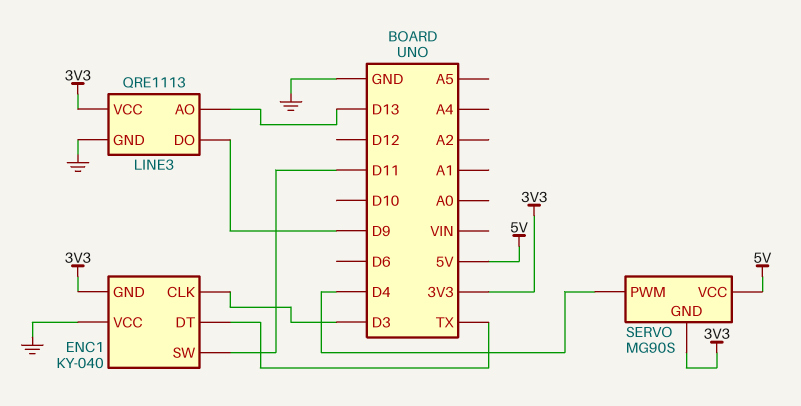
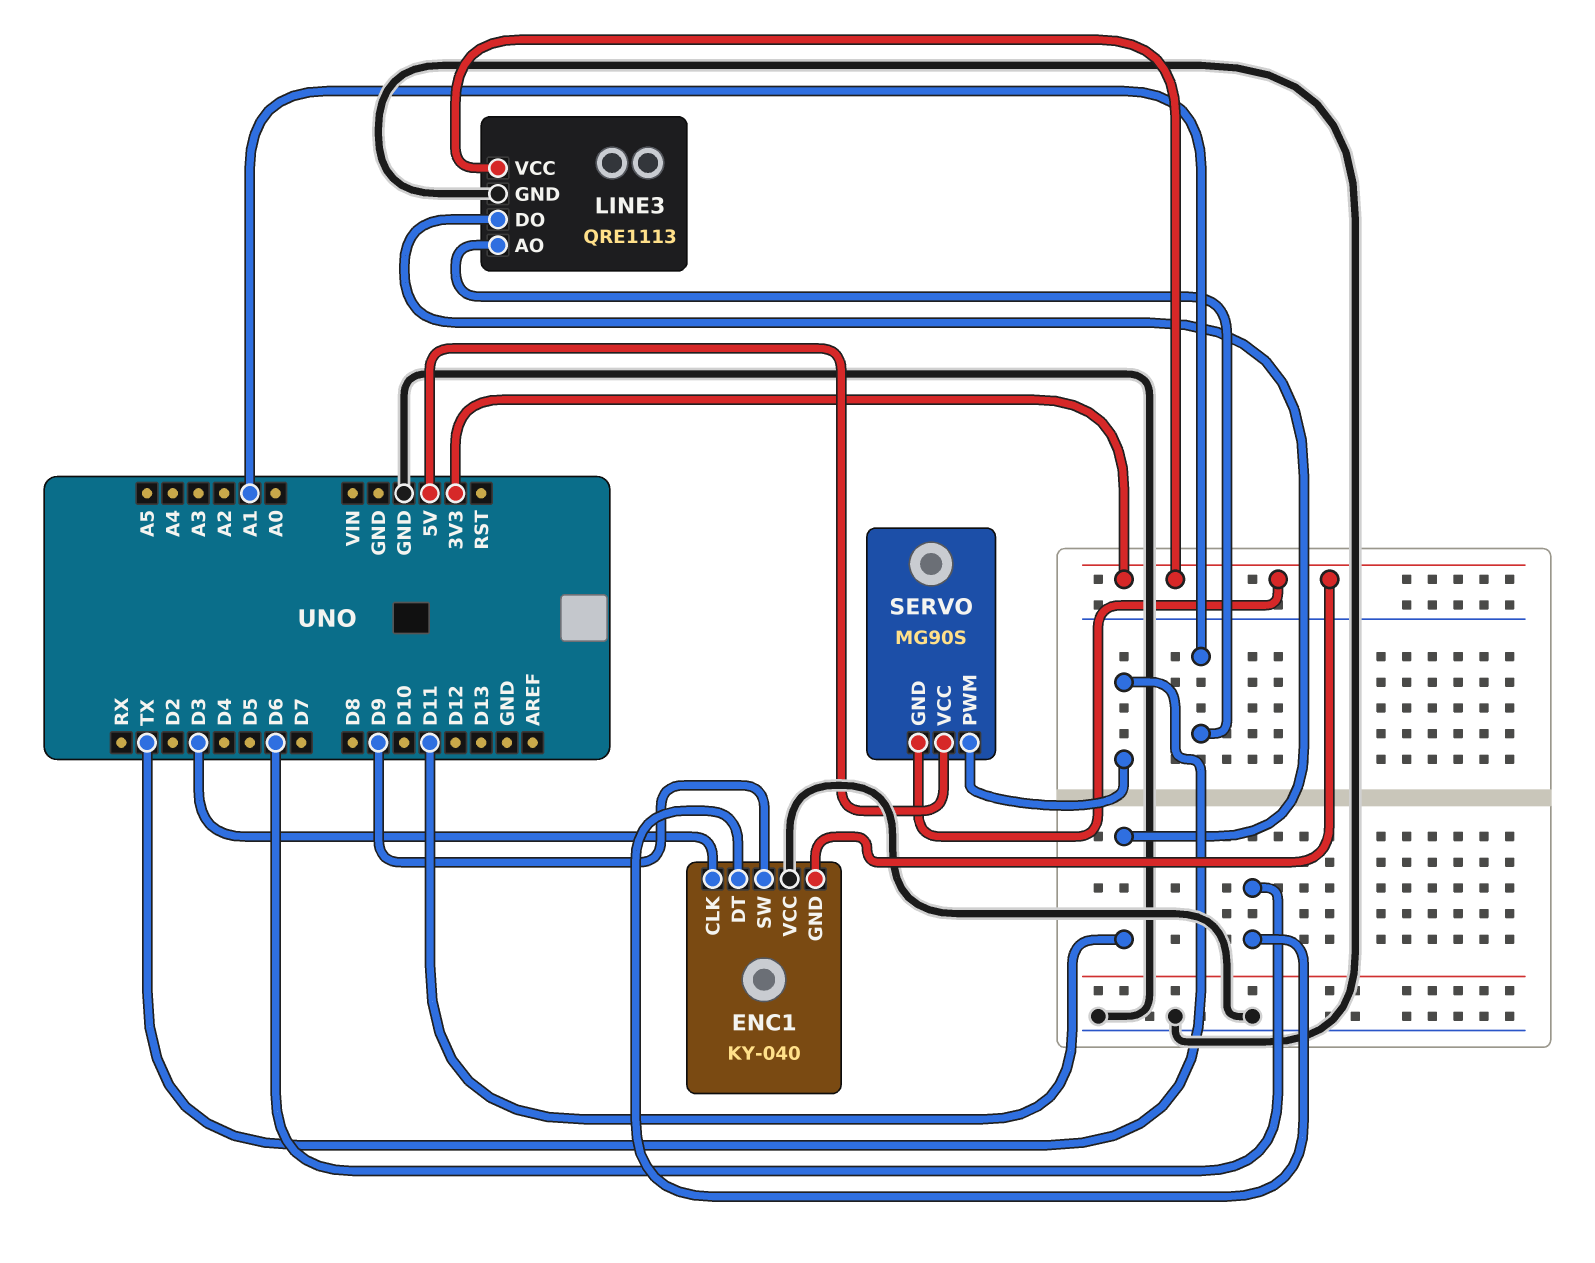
ENC1 pin DT: TX -> D6
ENC1 pin SW: D11 -> D9
LINE3 pin AO: D13 -> A1
LINE3 pin DO: D9 -> D11
SERVO pin PWM: D4 -> TX

